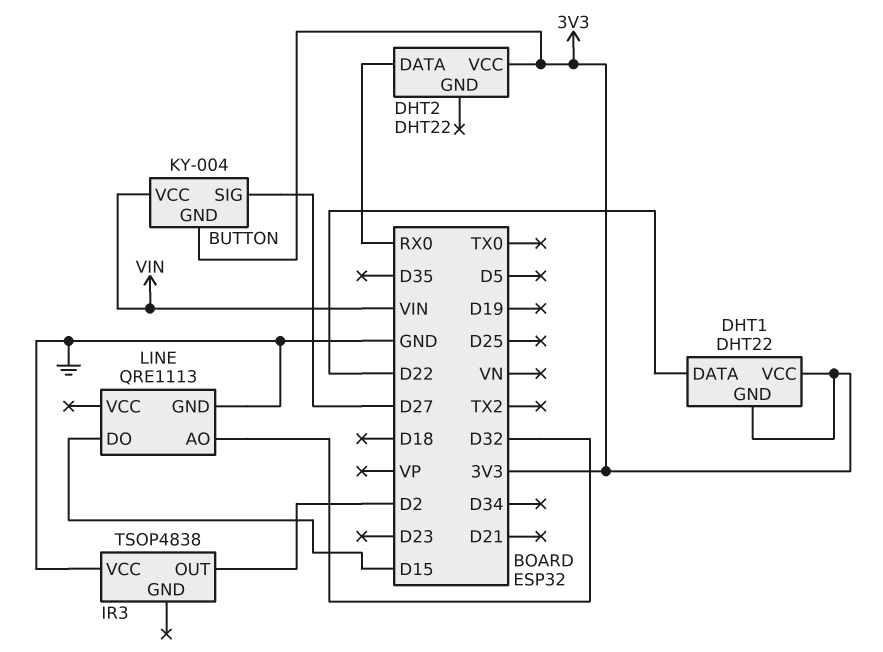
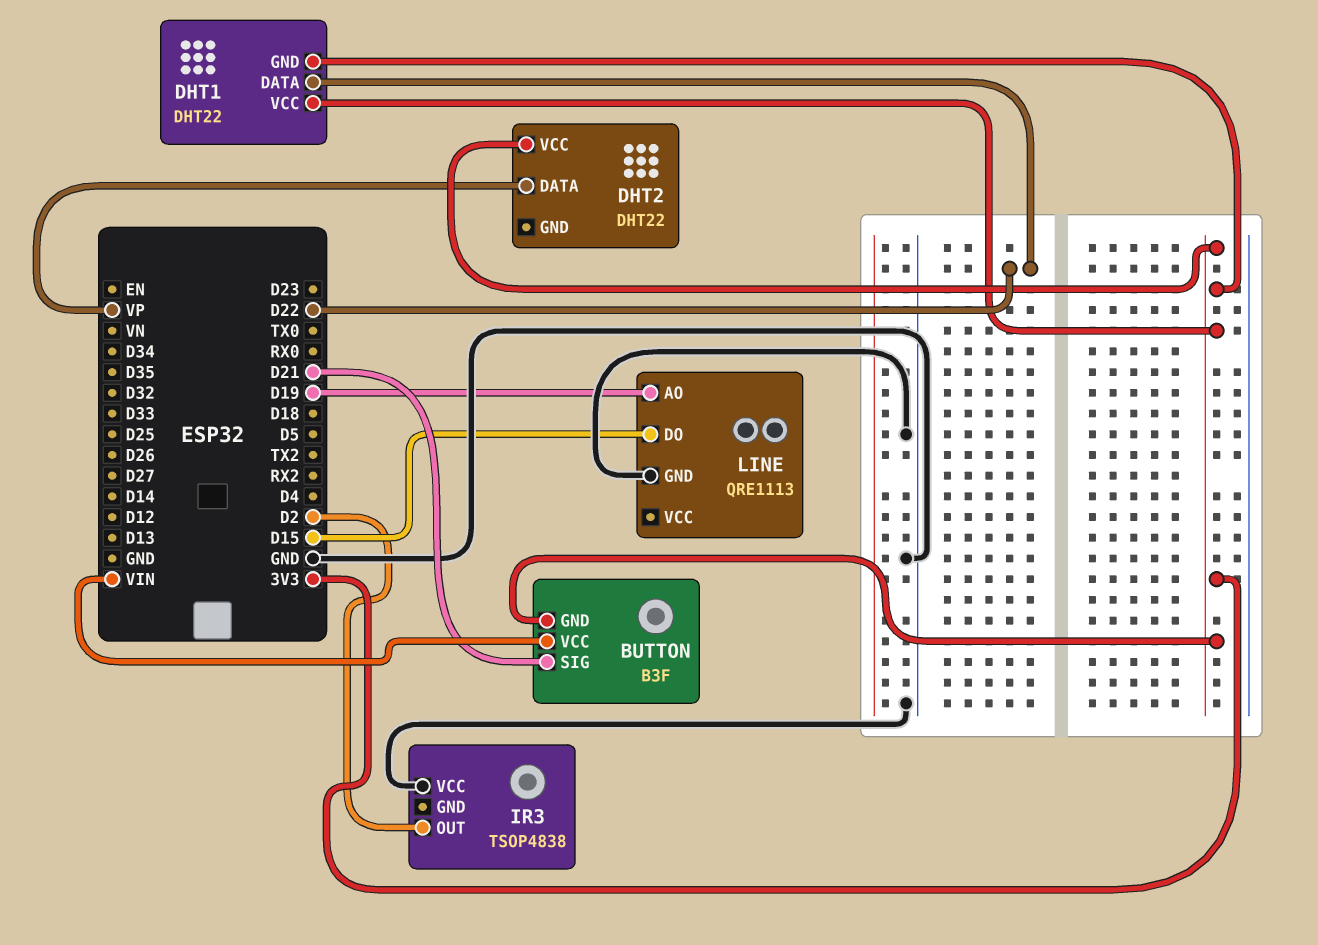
BUTTON: KY-004 -> B3F
BUTTON pin SIG: D27 -> D21
DHT2 pin DATA: RX0 -> VP
LINE pin AO: D32 -> D19

